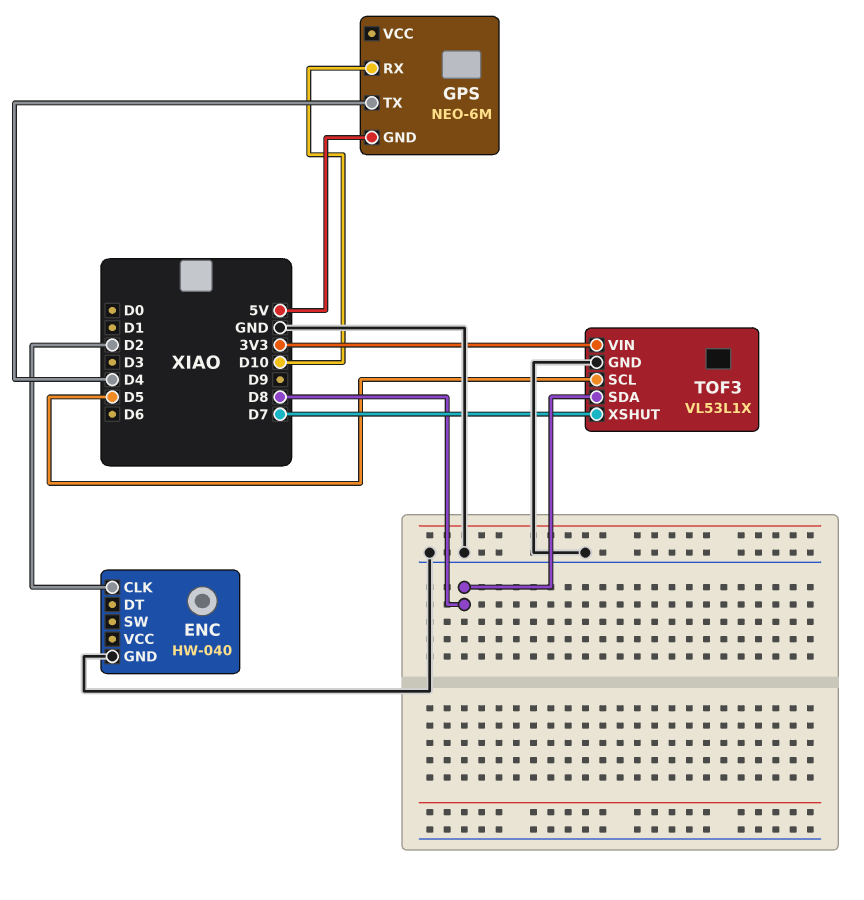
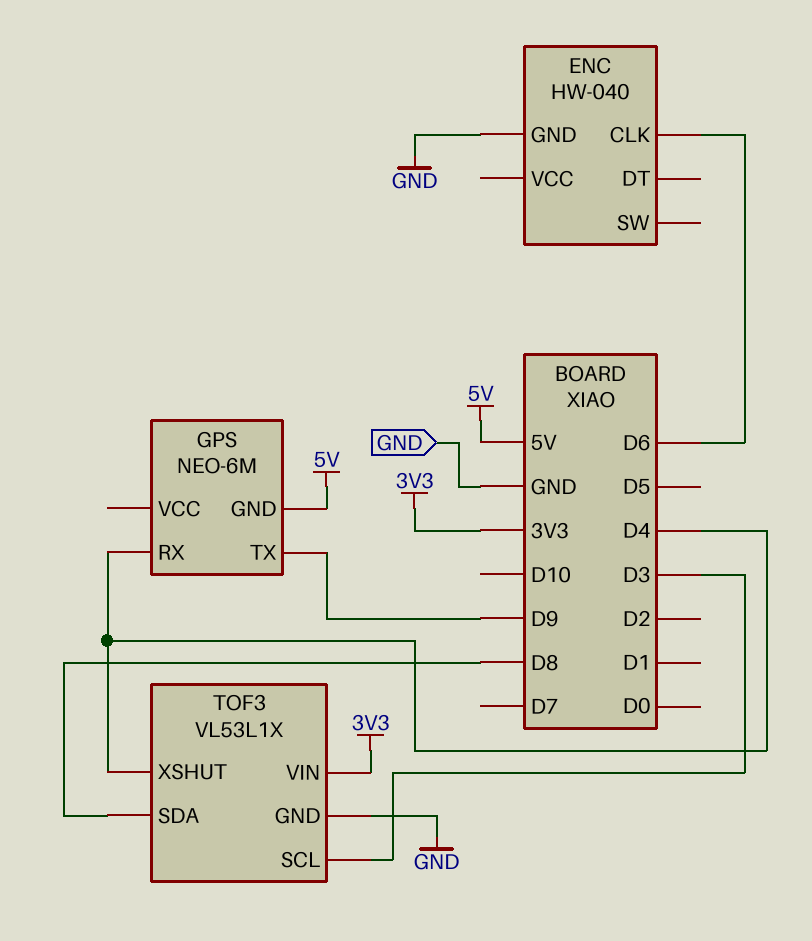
ENC pin CLK: D2 -> D6
GPS pin RX: D10 -> D4
GPS pin TX: D4 -> D9
TOF3 pin SCL: D5 -> D3
TOF3 pin XSHUT: D7 -> D4

